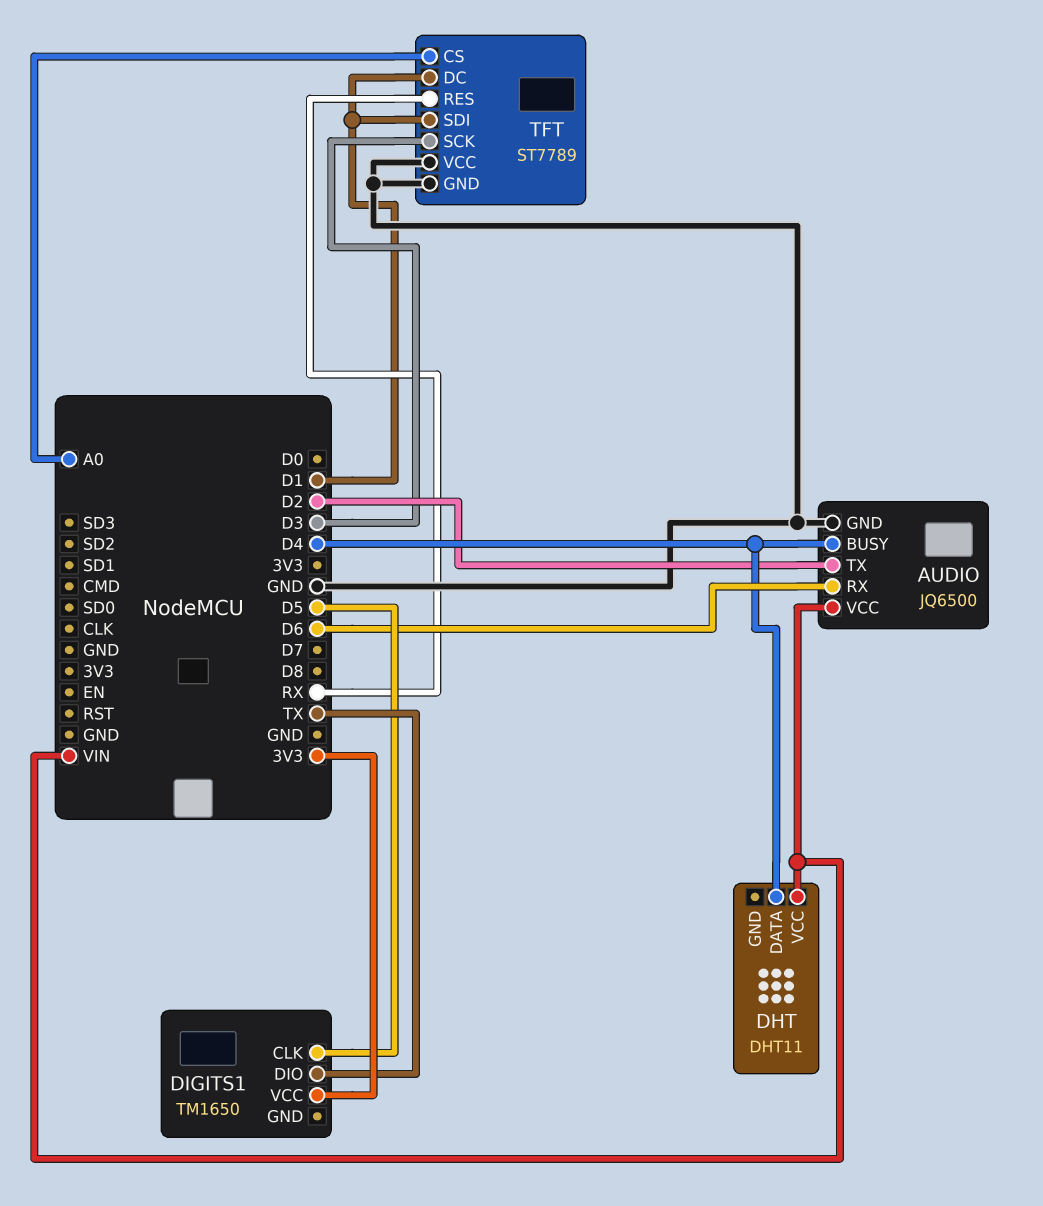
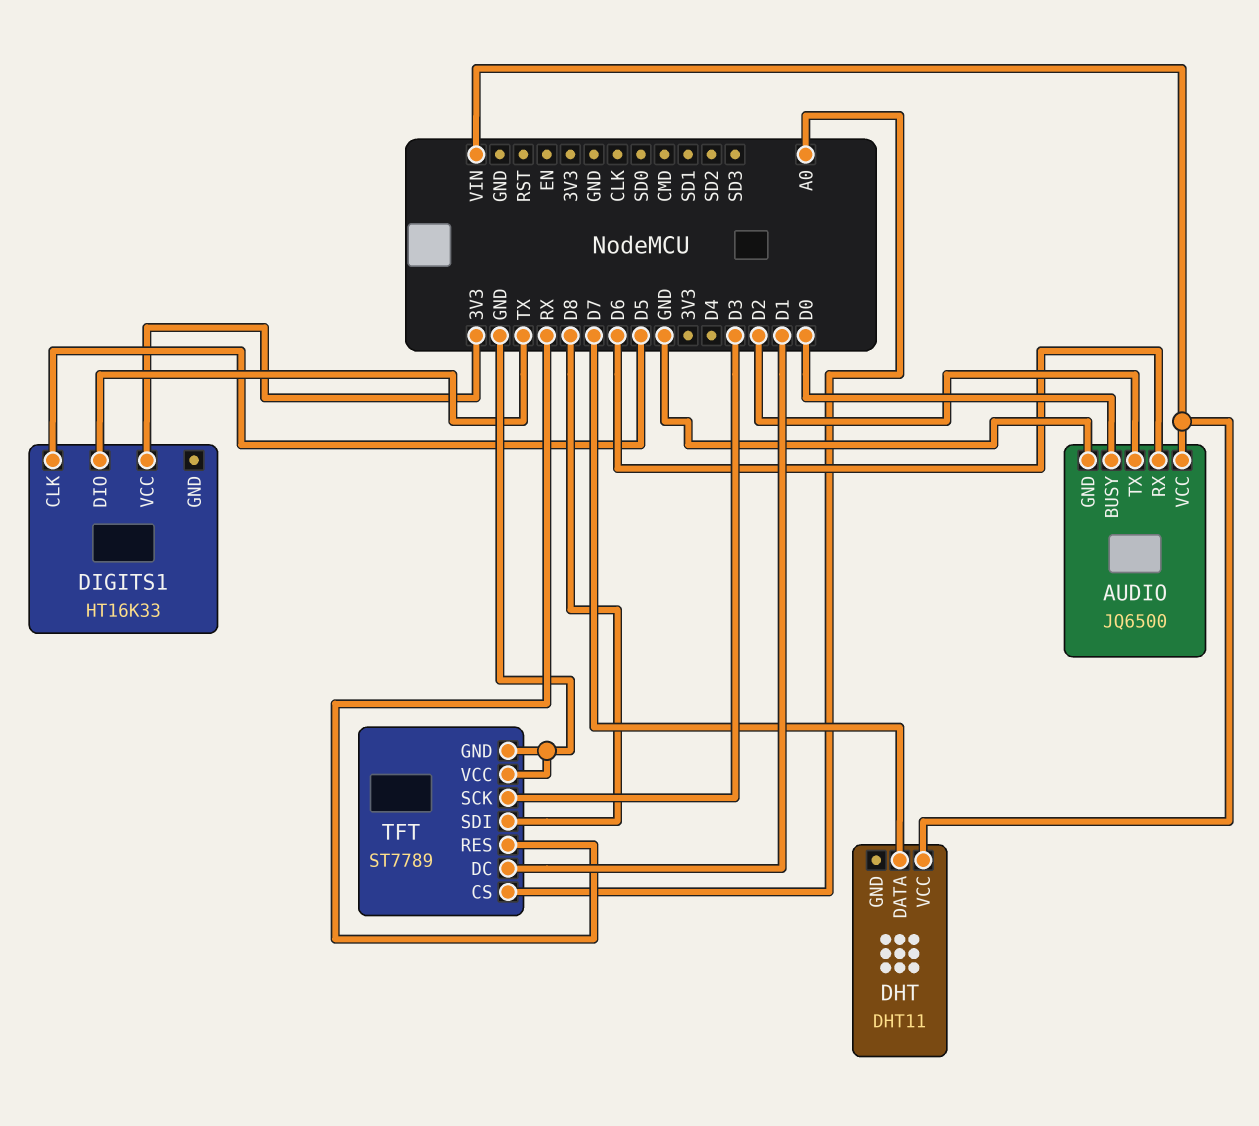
AUDIO pin BUSY: D4 -> D0
DHT pin DATA: D4 -> D7
DIGITS1: TM1650 -> HT16K33
TFT pin SDI: D1 -> D8

